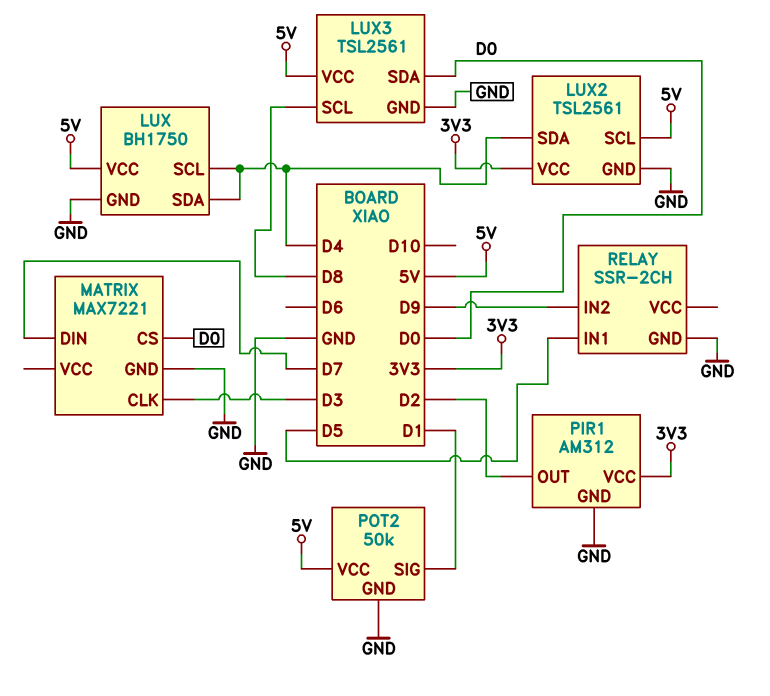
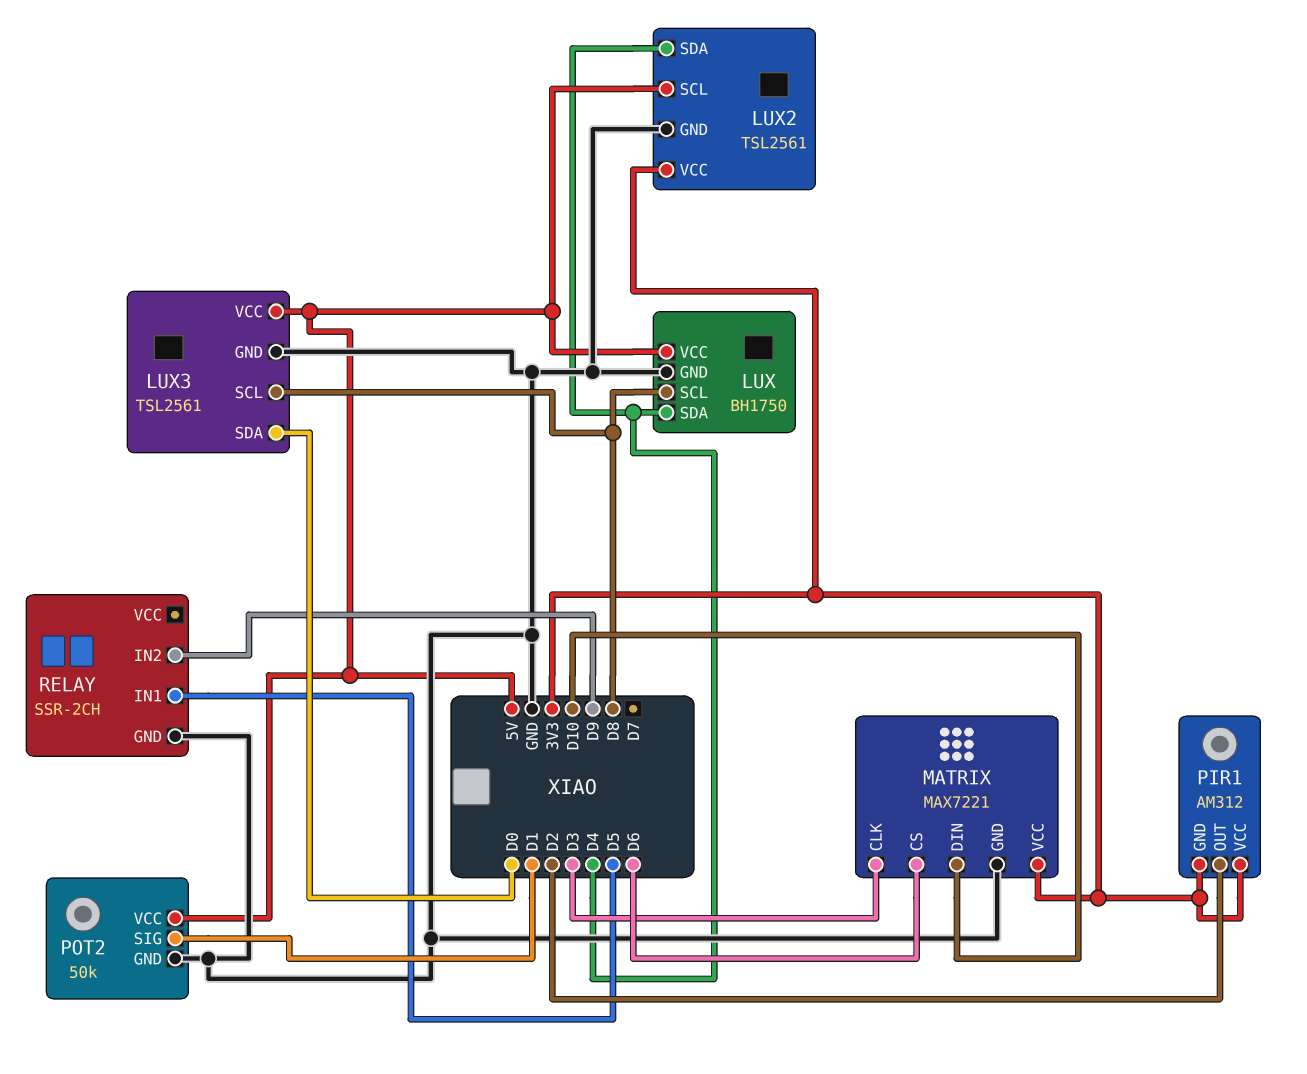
LUX pin SCL: D4 -> D8
MATRIX pin CS: D0 -> D6
MATRIX pin DIN: D7 -> D10
MATRIX pin VCC: none -> 3V3
PIR1 pin GND: GND -> 3V3

